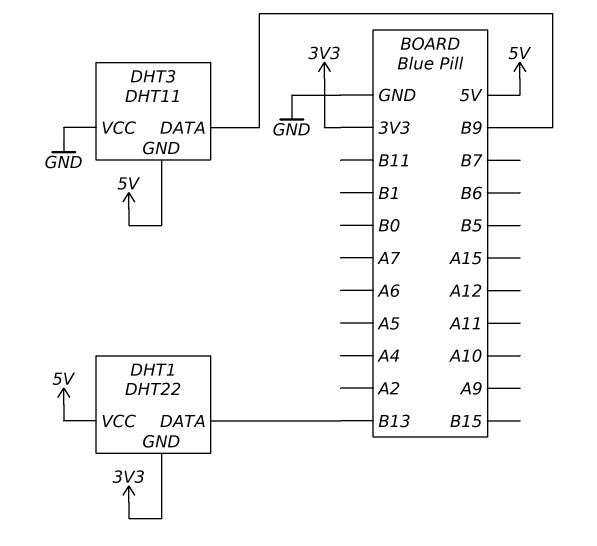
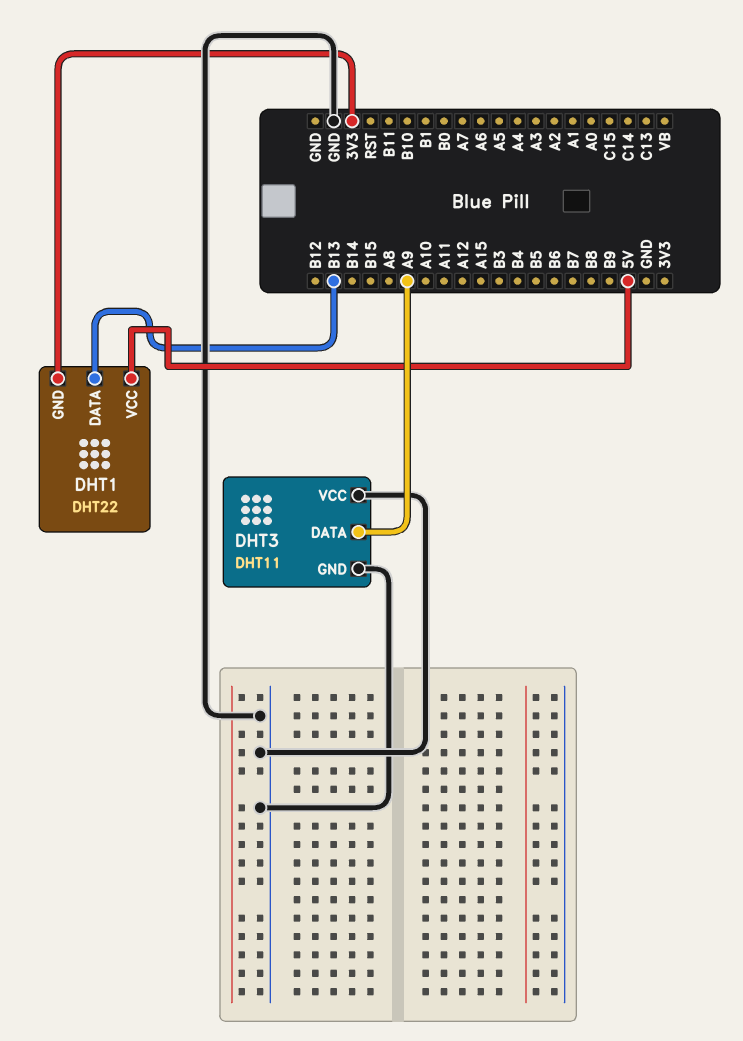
DHT3 pin DATA: B9 -> A9
DHT3 pin GND: 5V -> GND

